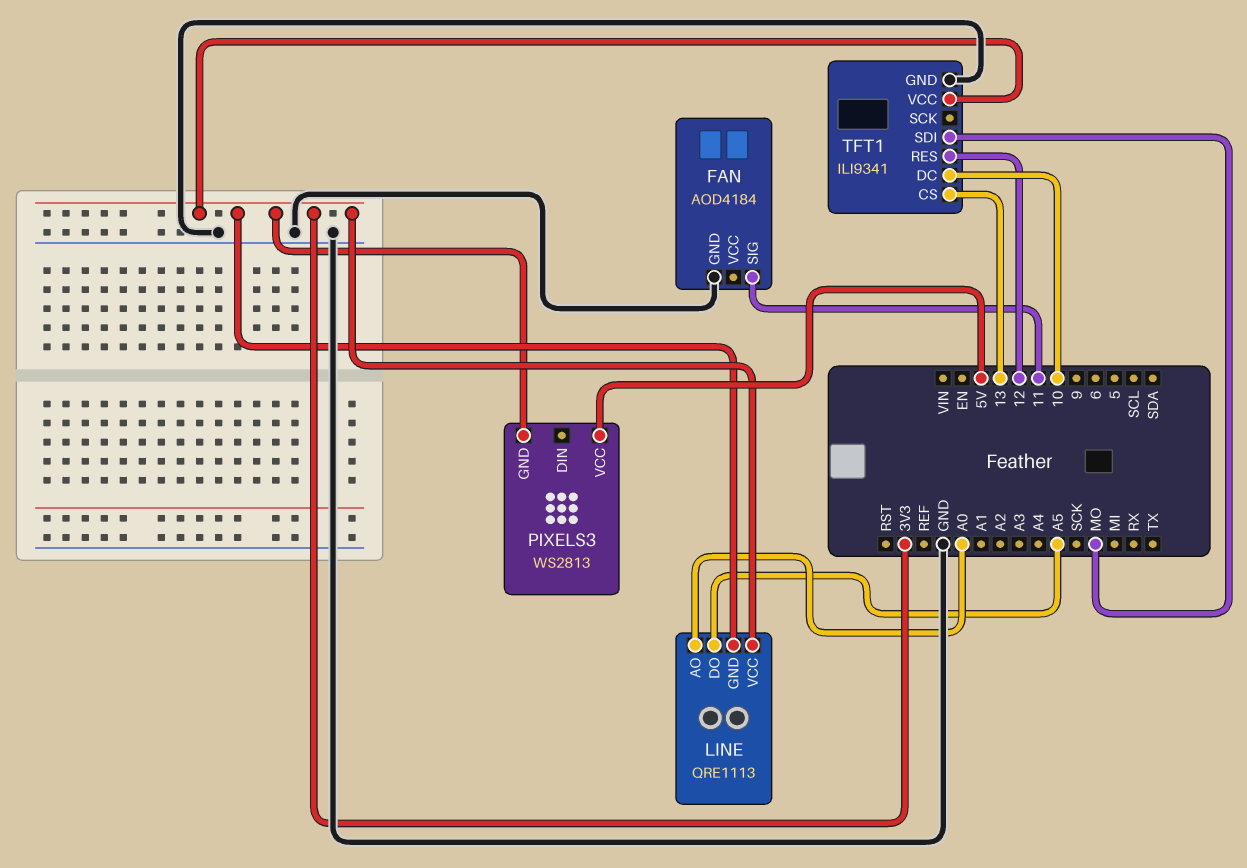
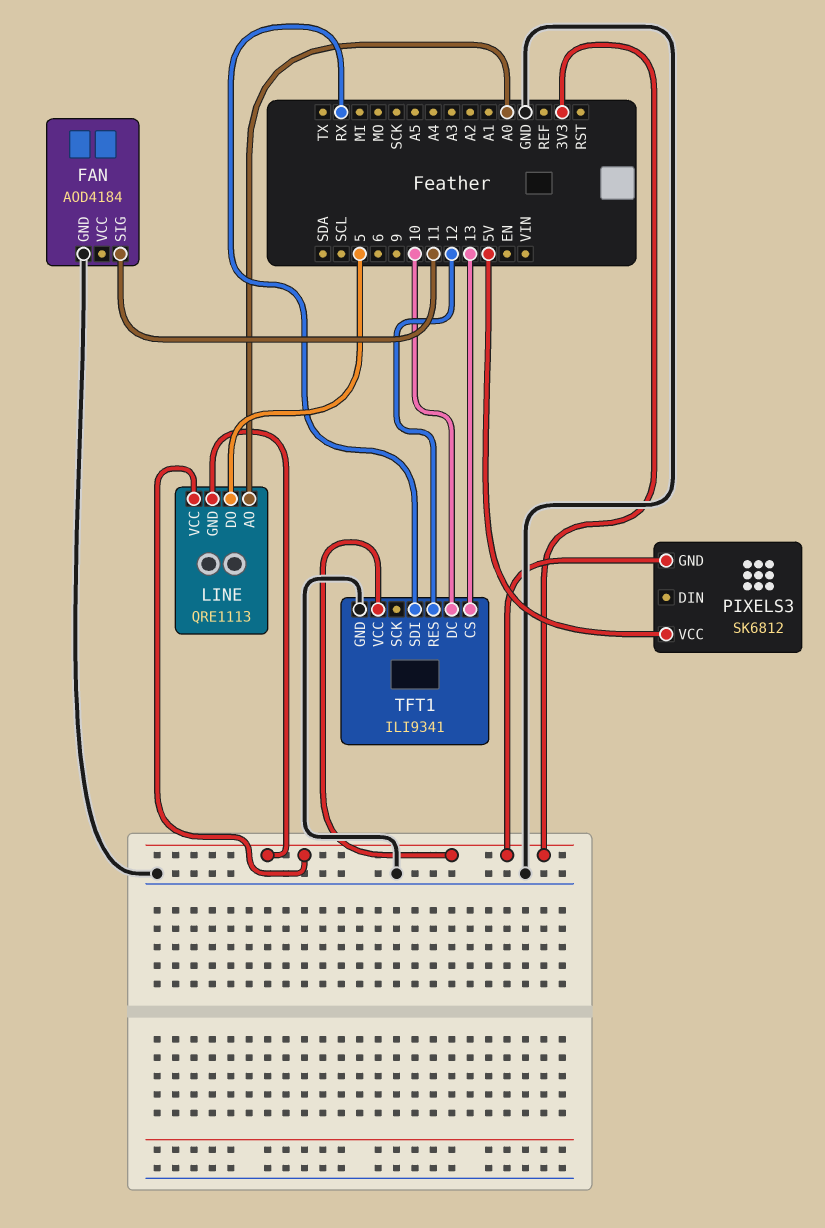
LINE pin DO: A5 -> 5
PIXELS3: WS2813 -> SK6812
TFT1 pin SDI: MO -> RX

